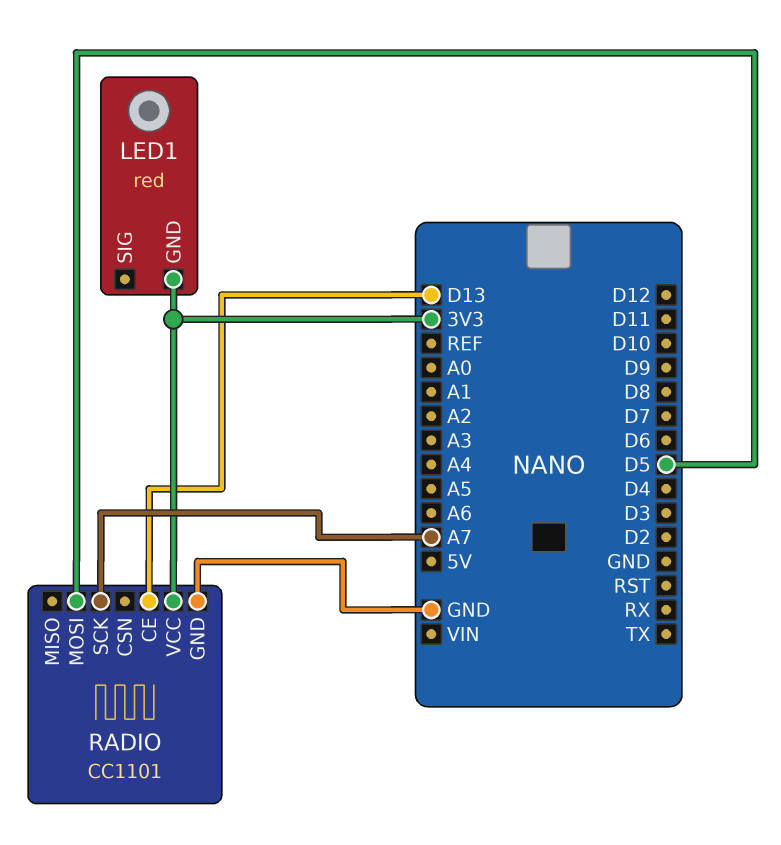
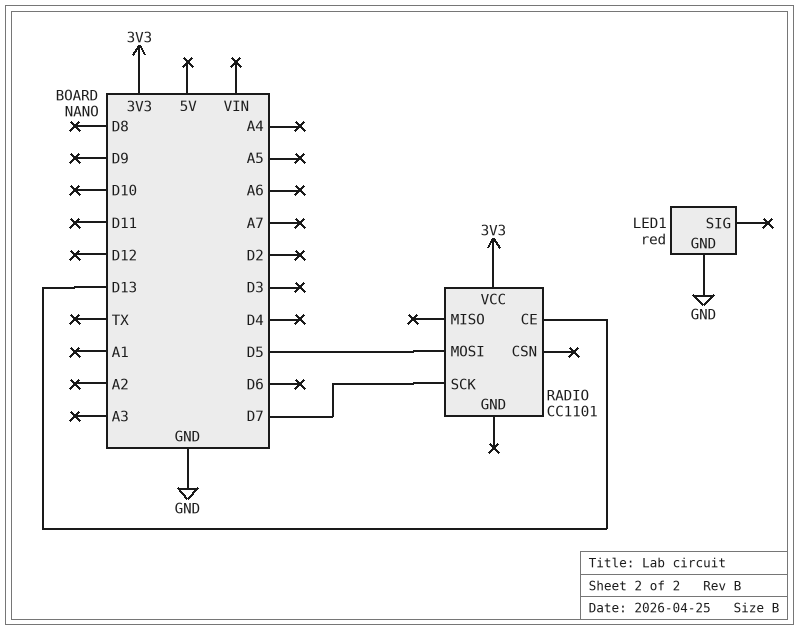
LED1 pin GND: 3V3 -> GND
RADIO pin GND: GND -> none
RADIO pin SCK: A7 -> D7

